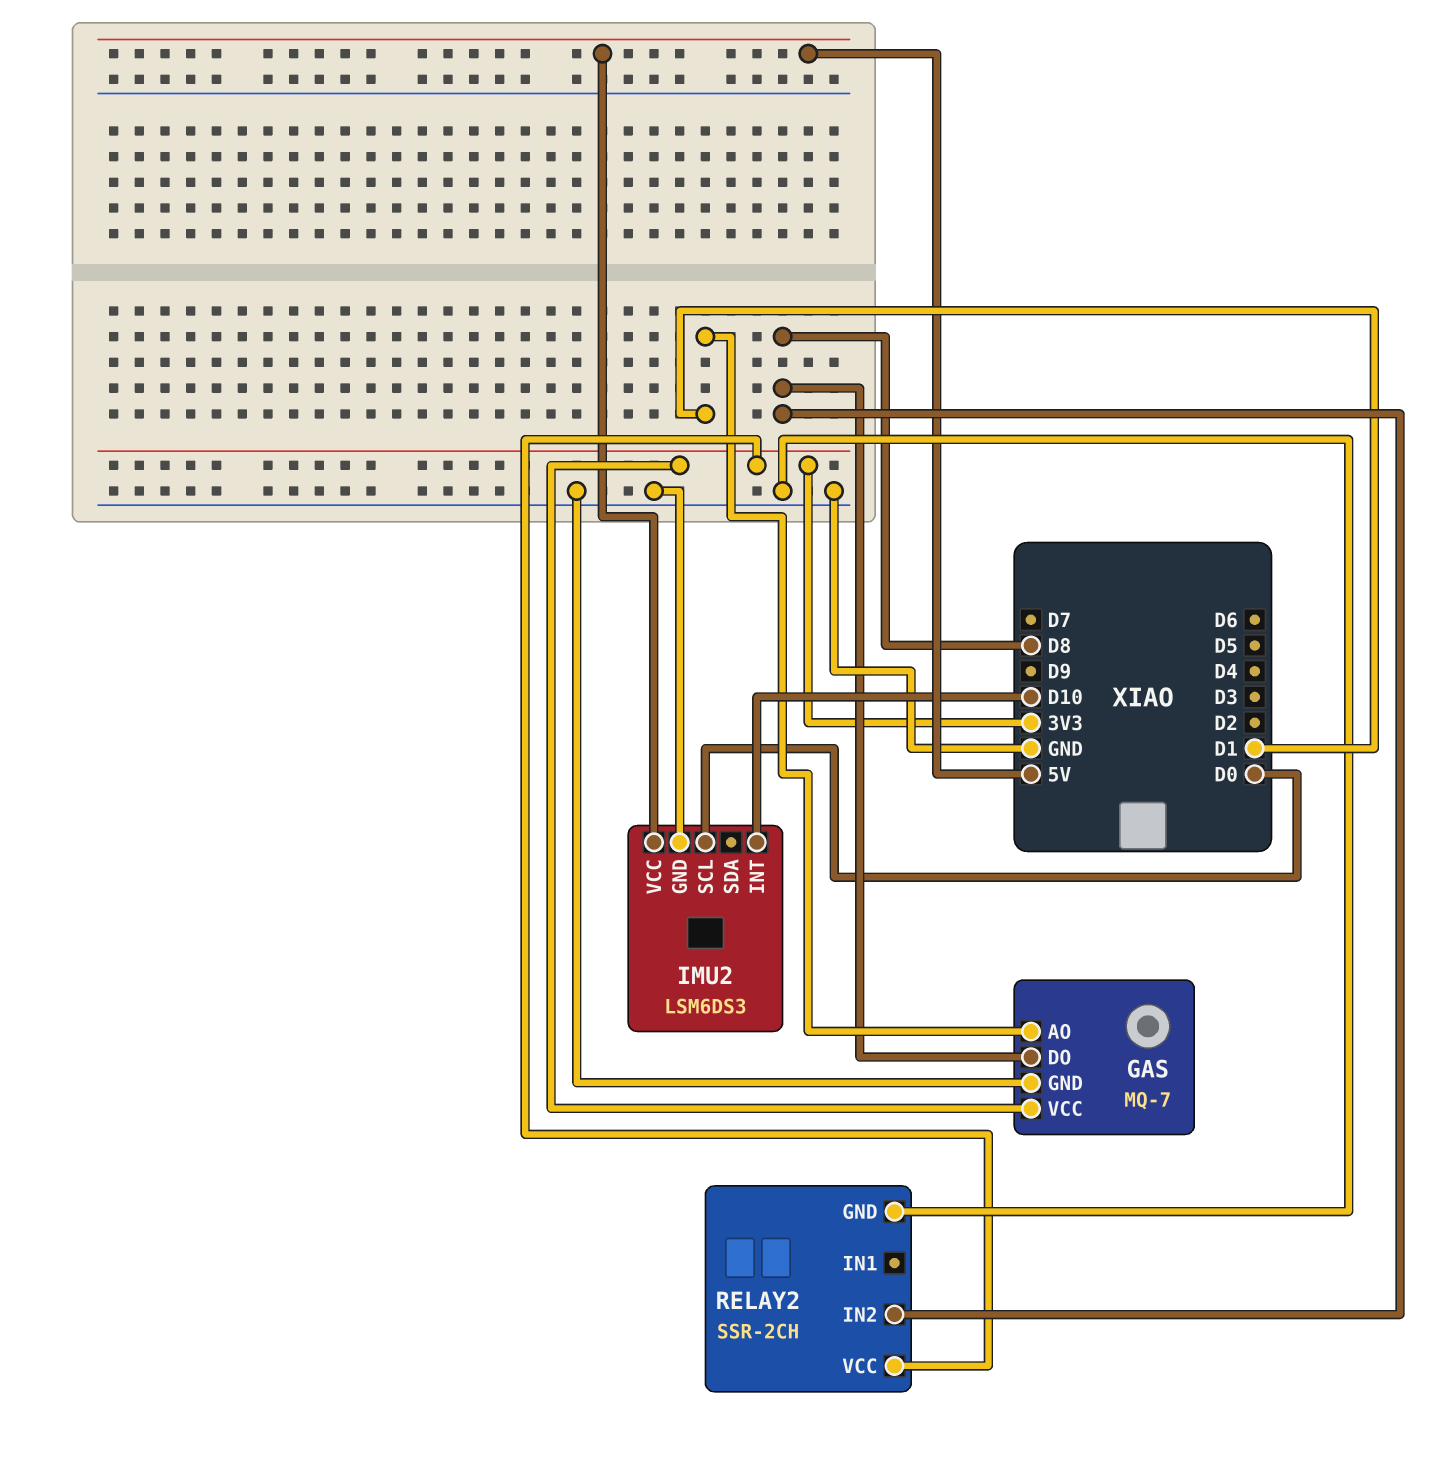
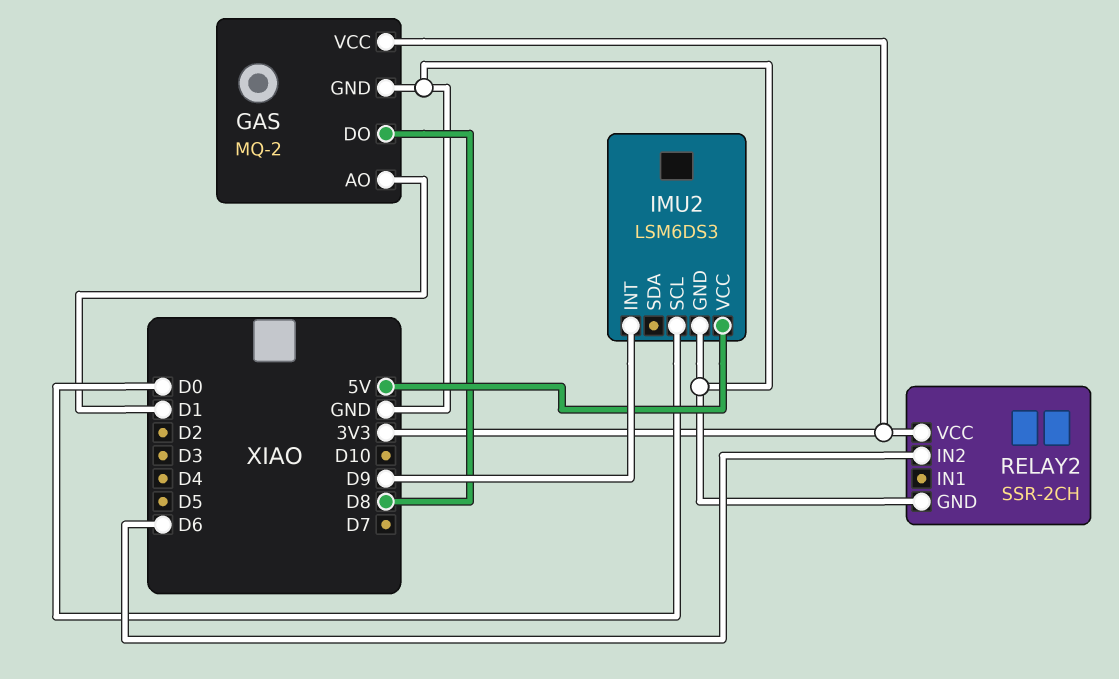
GAS: MQ-7 -> MQ-2
IMU2 pin INT: D10 -> D9
RELAY2 pin IN2: D8 -> D6

